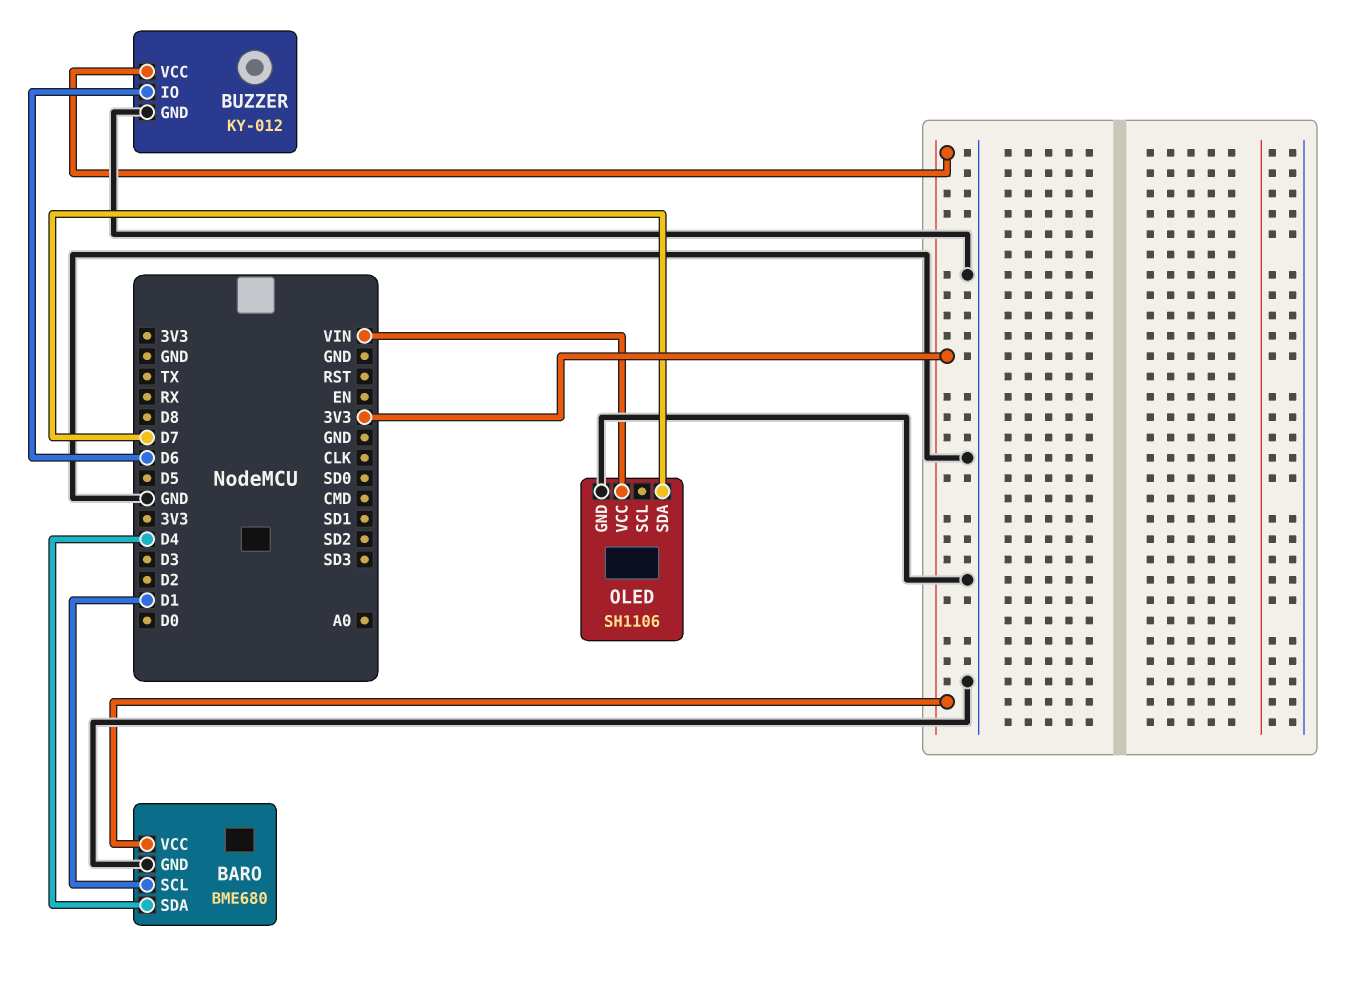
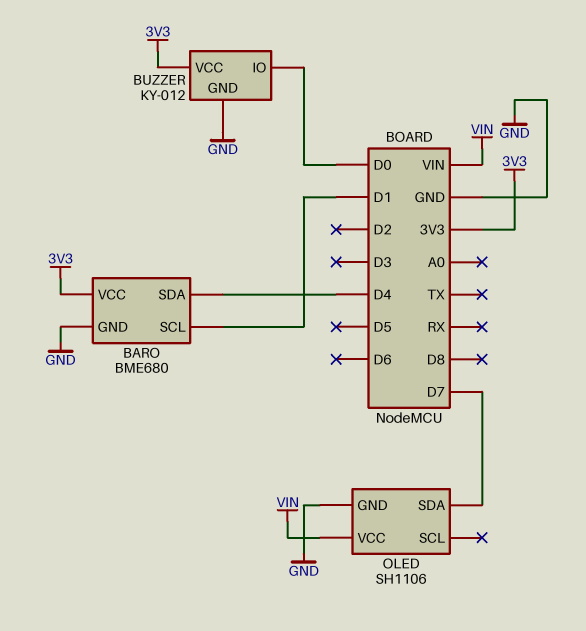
BUZZER pin IO: D6 -> D0

